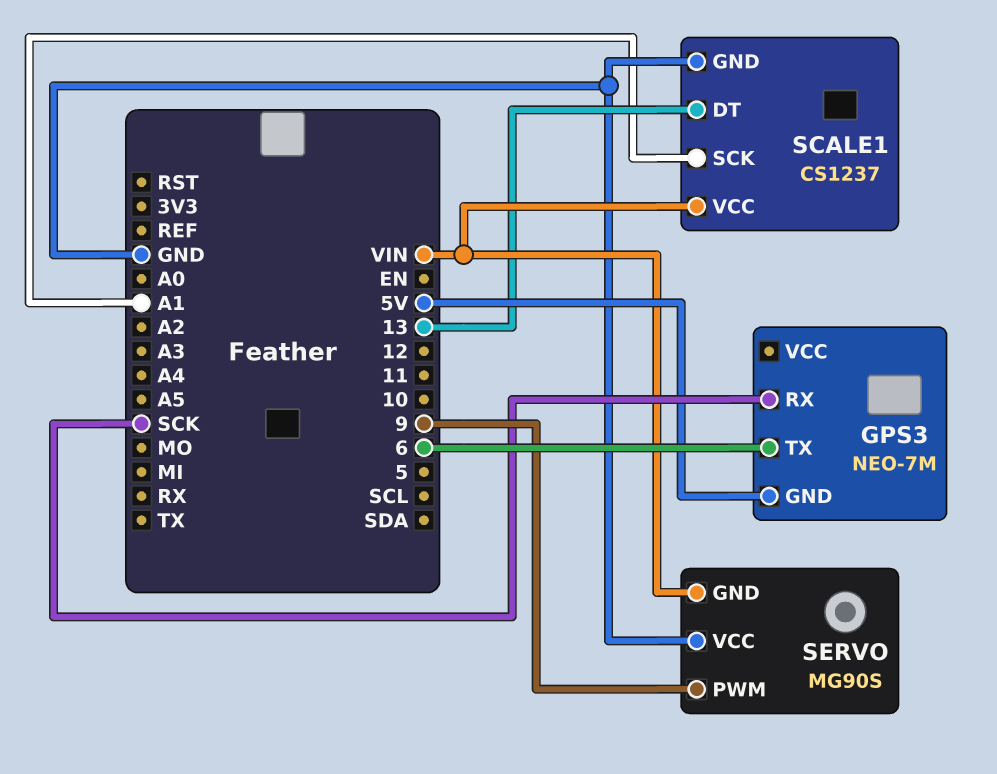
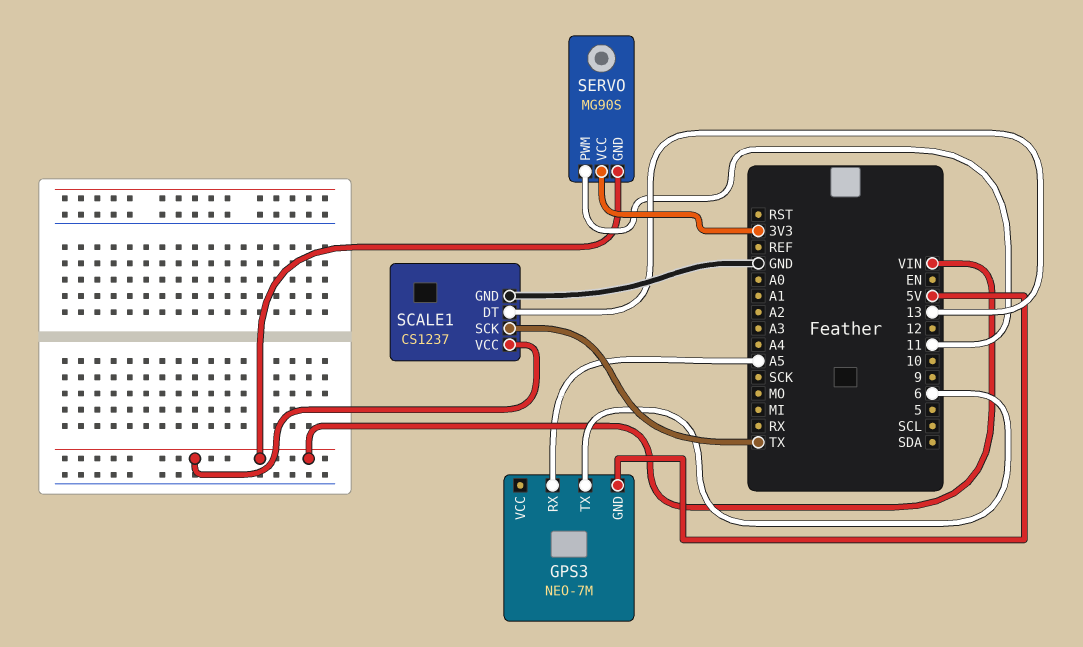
GPS3 pin RX: SCK -> A5
SCALE1 pin SCK: A1 -> TX
SERVO pin PWM: 9 -> 11
SERVO pin VCC: GND -> 3V3

